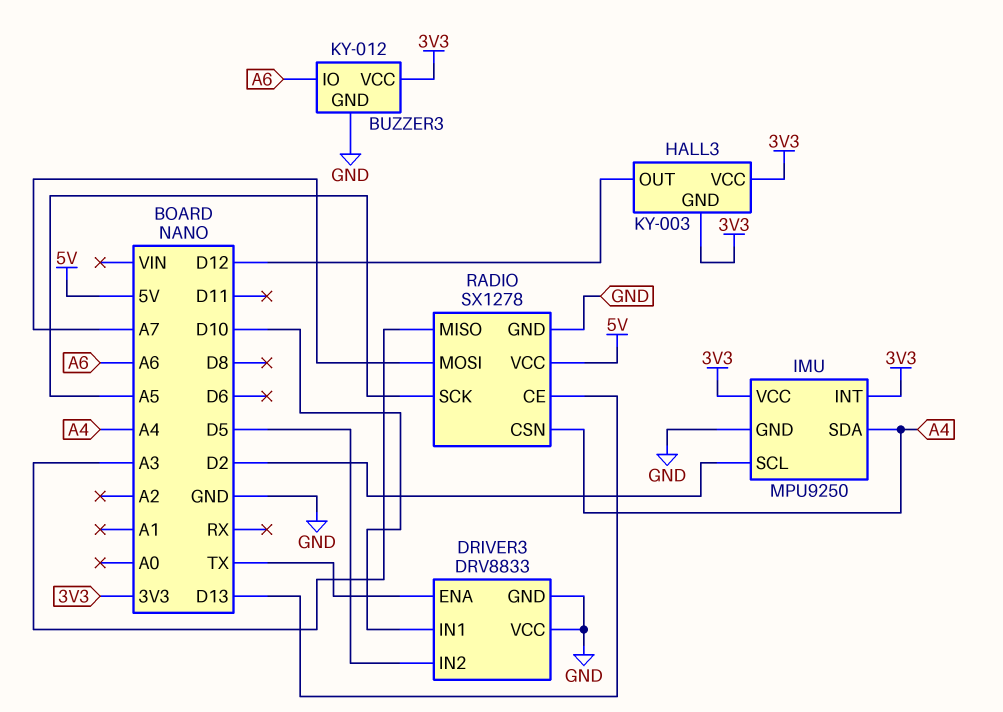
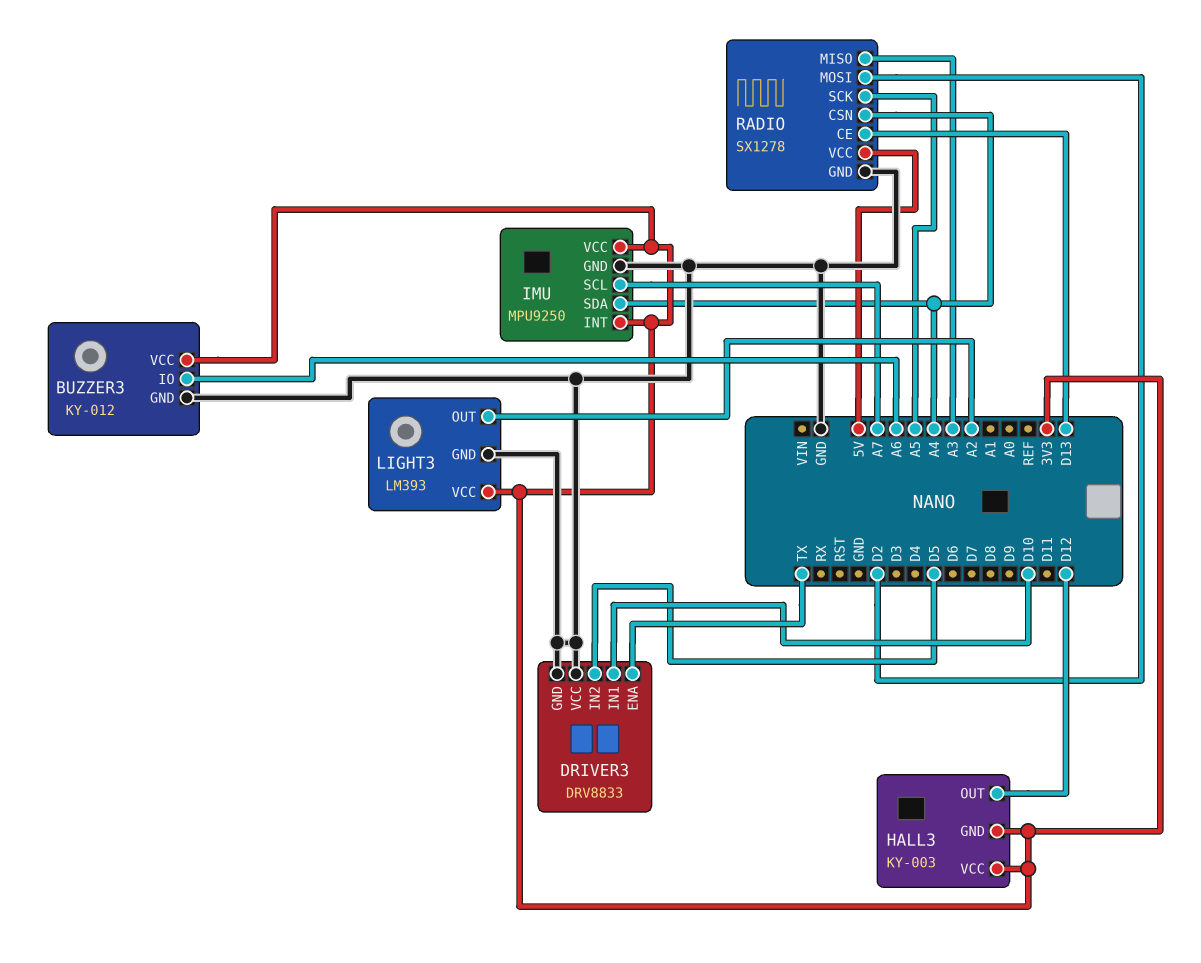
IMU pin SCL: D2 -> A7
LIGHT3: none -> LM393
LIGHT3 pin GND: none -> GND
LIGHT3 pin OUT: none -> A2
LIGHT3 pin VCC: none -> 3V3
RADIO pin MOSI: A7 -> D2

